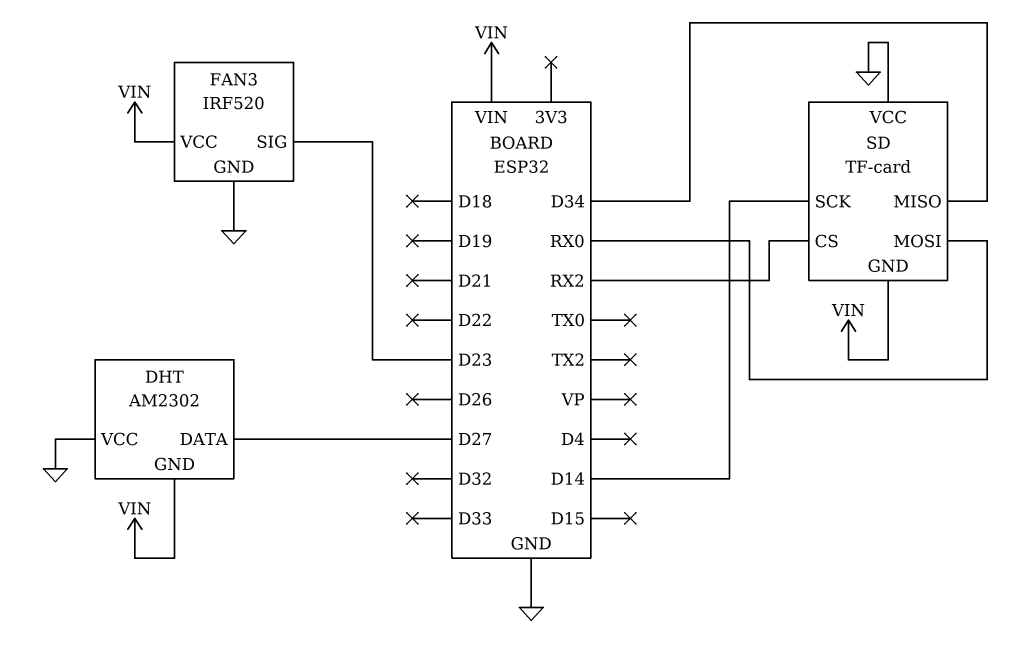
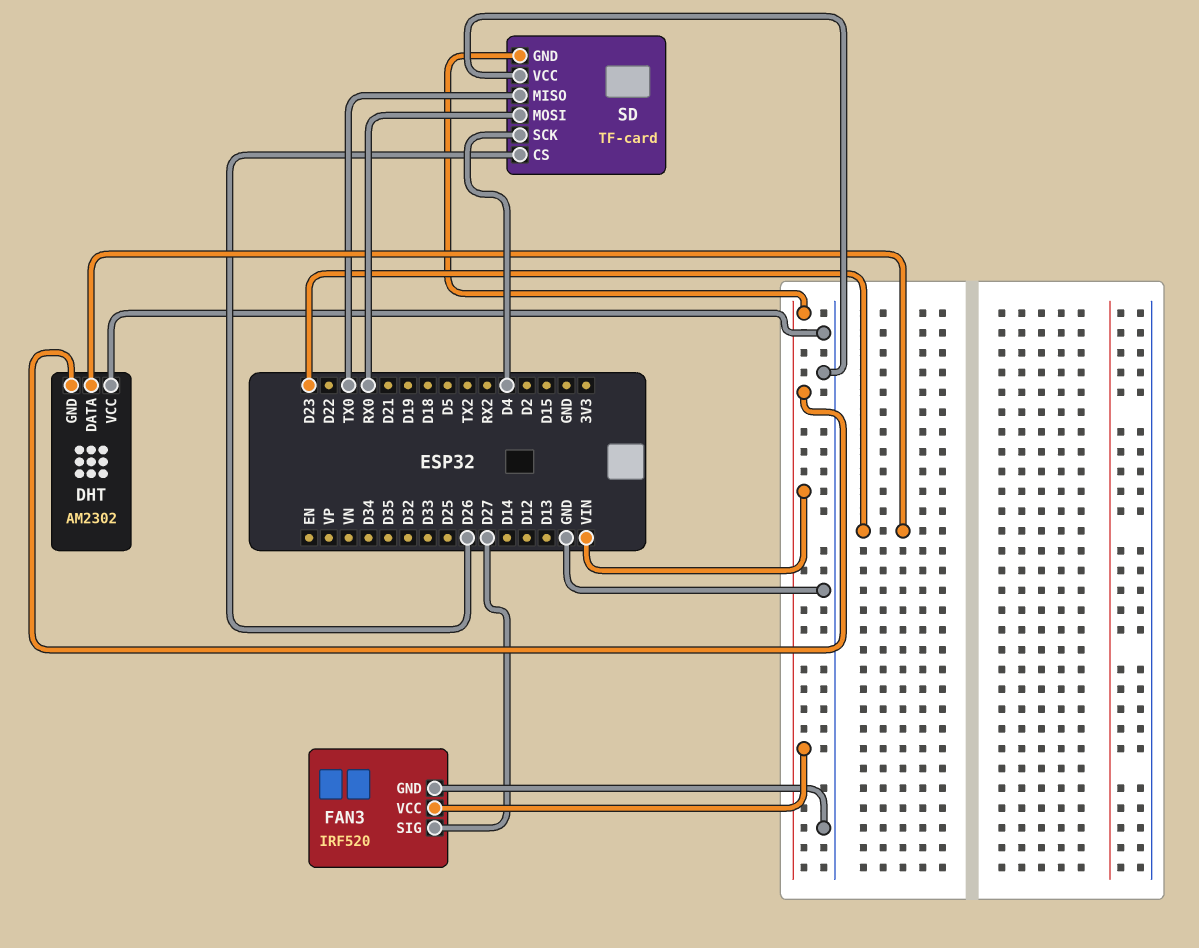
DHT pin DATA: D27 -> D23
FAN3 pin SIG: D23 -> D27
SD pin CS: RX2 -> D26
SD pin MISO: D34 -> TX0
SD pin SCK: D14 -> D4

